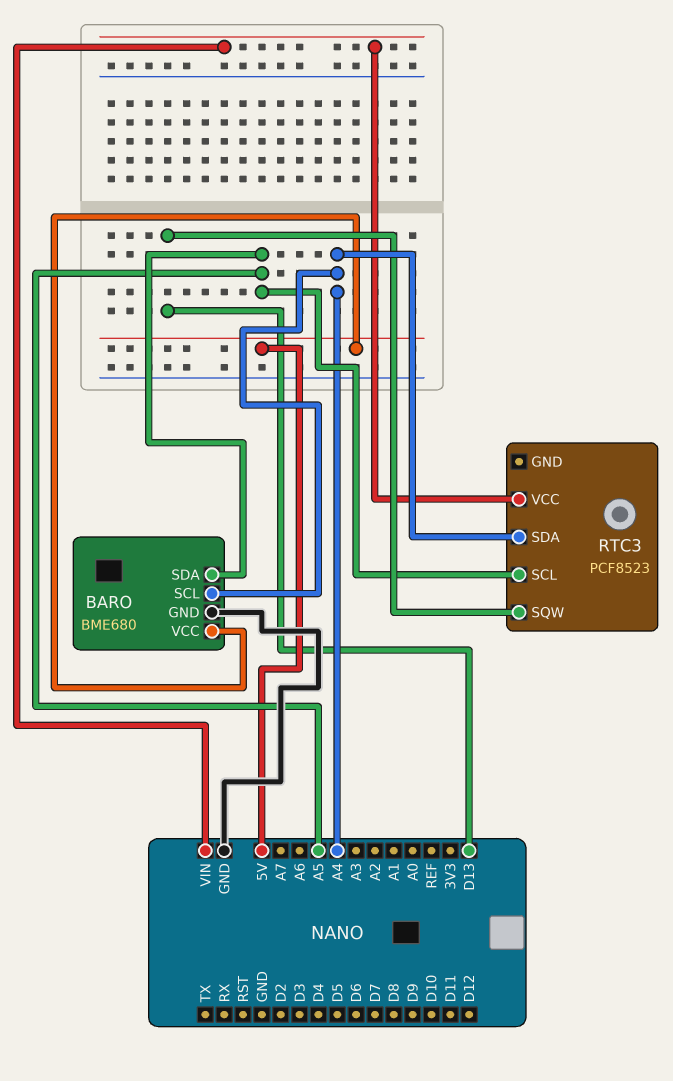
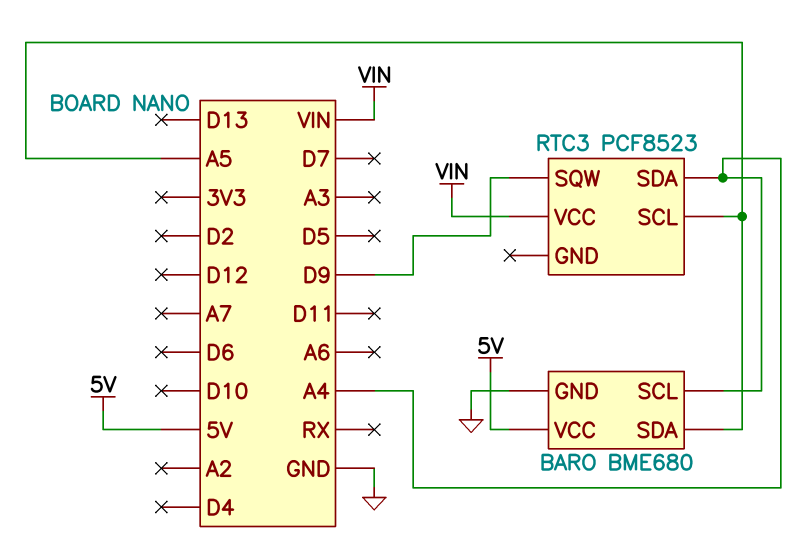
RTC3 pin SQW: D13 -> D9

